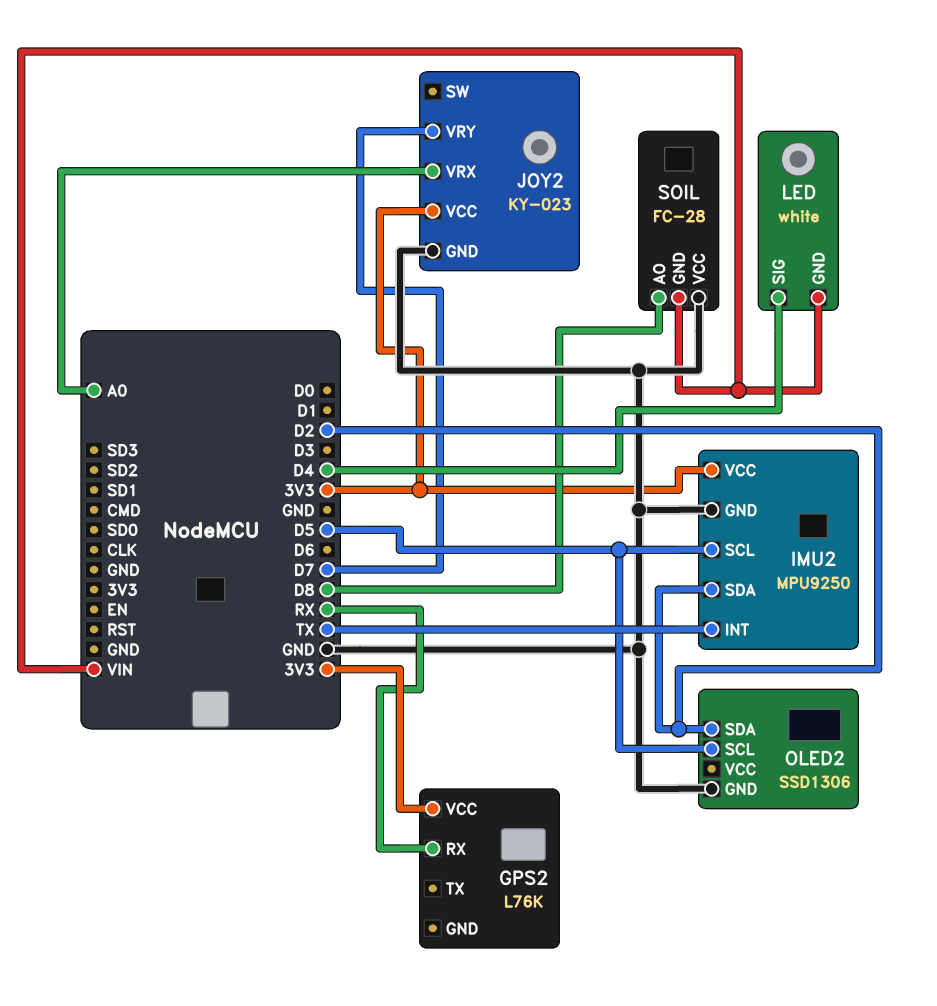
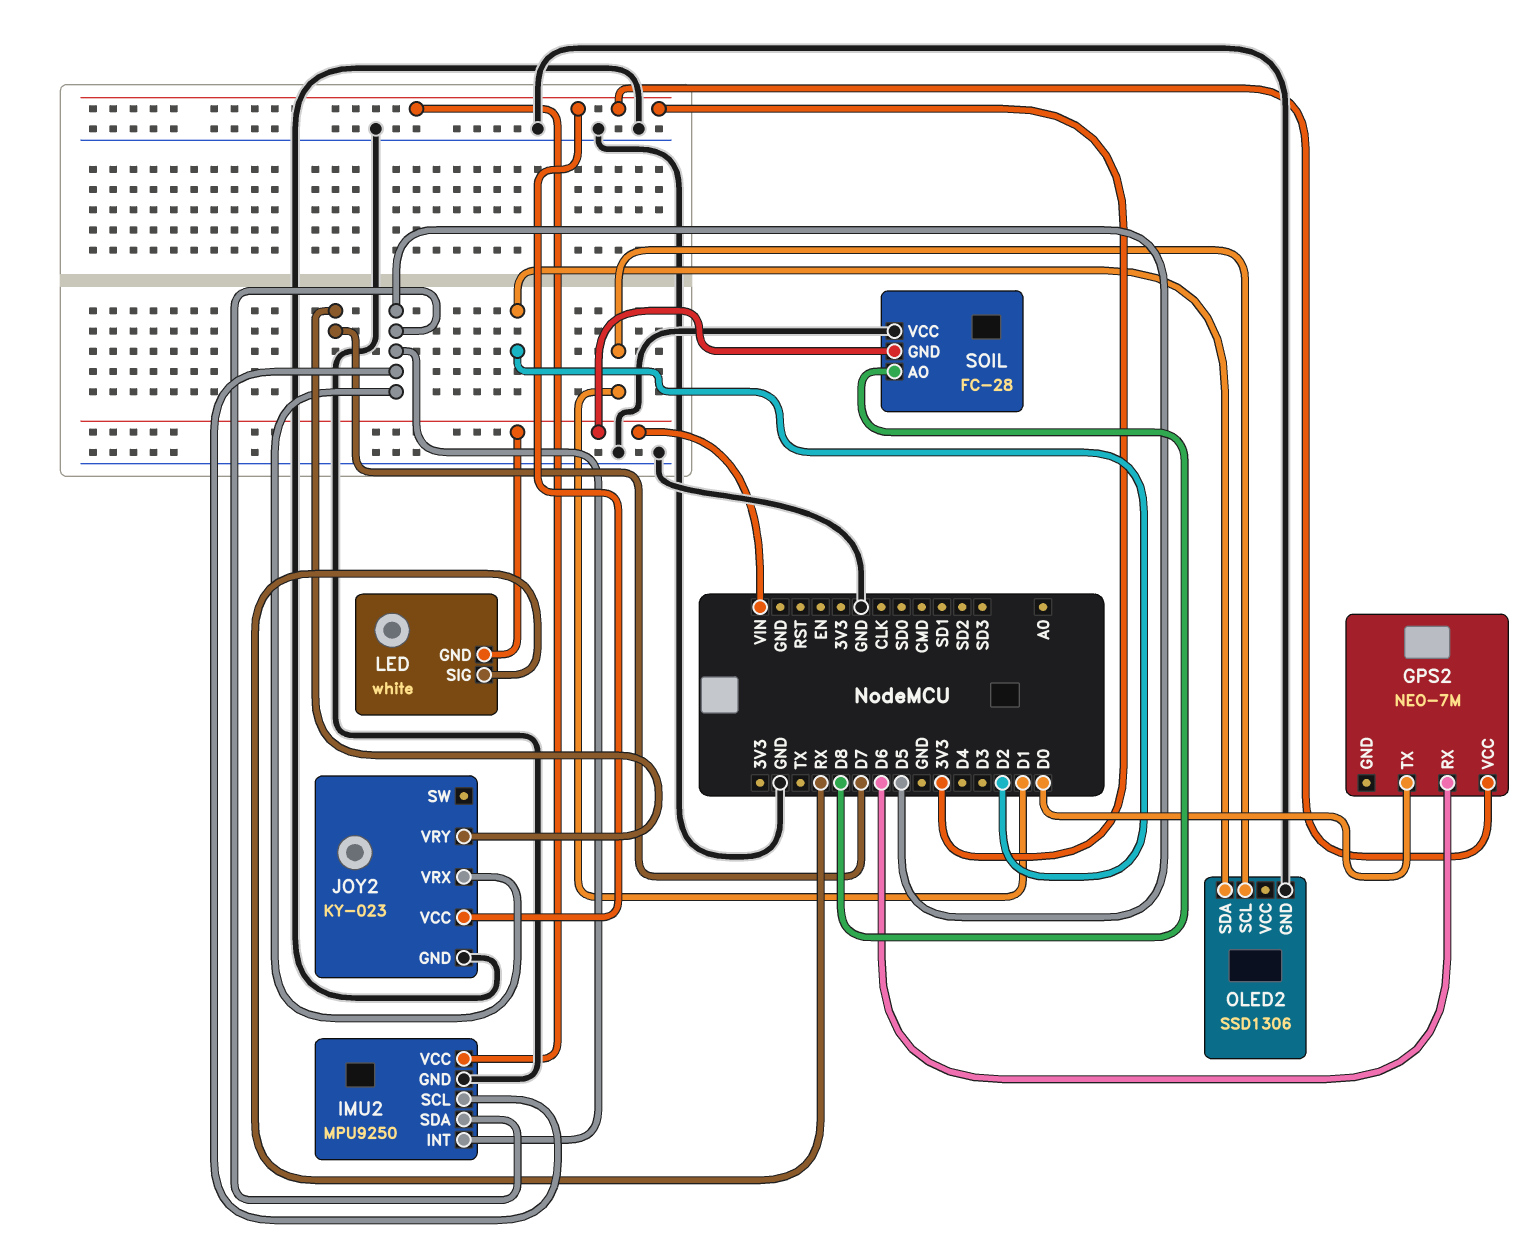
GPS2: L76K -> NEO-7M
GPS2 pin RX: RX -> D6
GPS2 pin TX: none -> D0
IMU2 pin INT: TX -> D5
IMU2 pin SDA: D2 -> D5
JOY2 pin VRX: A0 -> D5
LED pin SIG: D4 -> RX
OLED2 pin SCL: D5 -> D1

